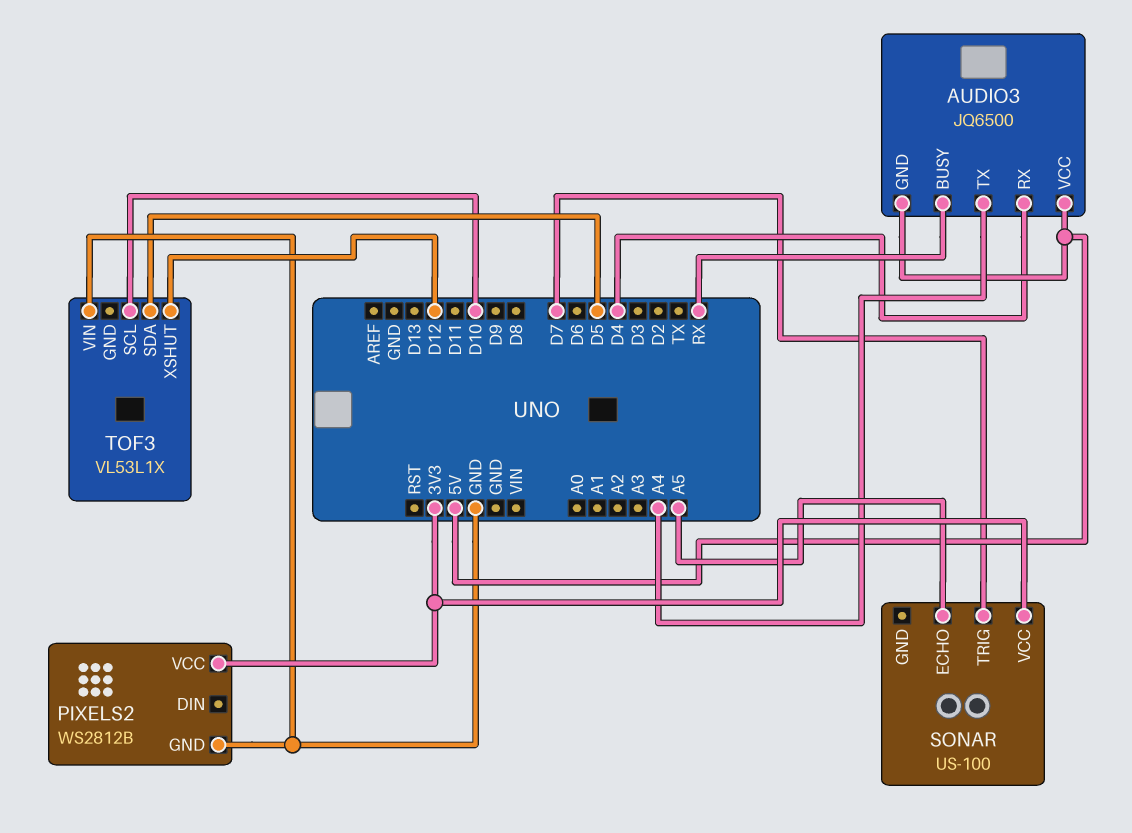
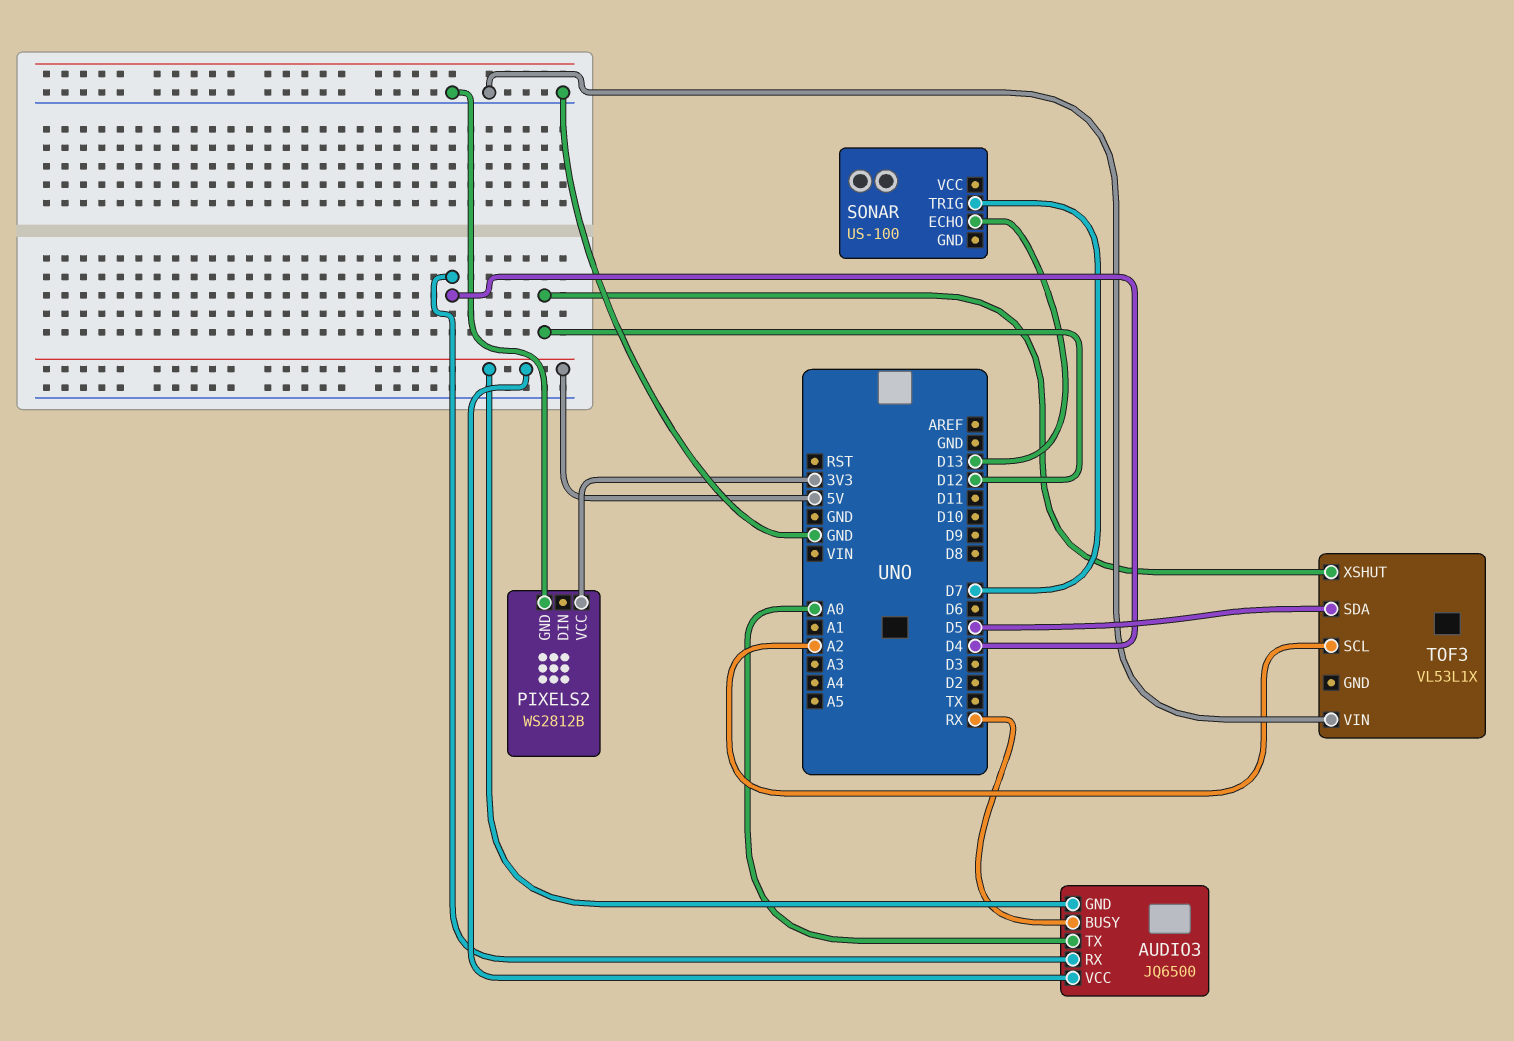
AUDIO3 pin TX: A4 -> A0
SONAR pin ECHO: A5 -> D13
SONAR pin VCC: 3V3 -> none
TOF3 pin SCL: D10 -> A2

